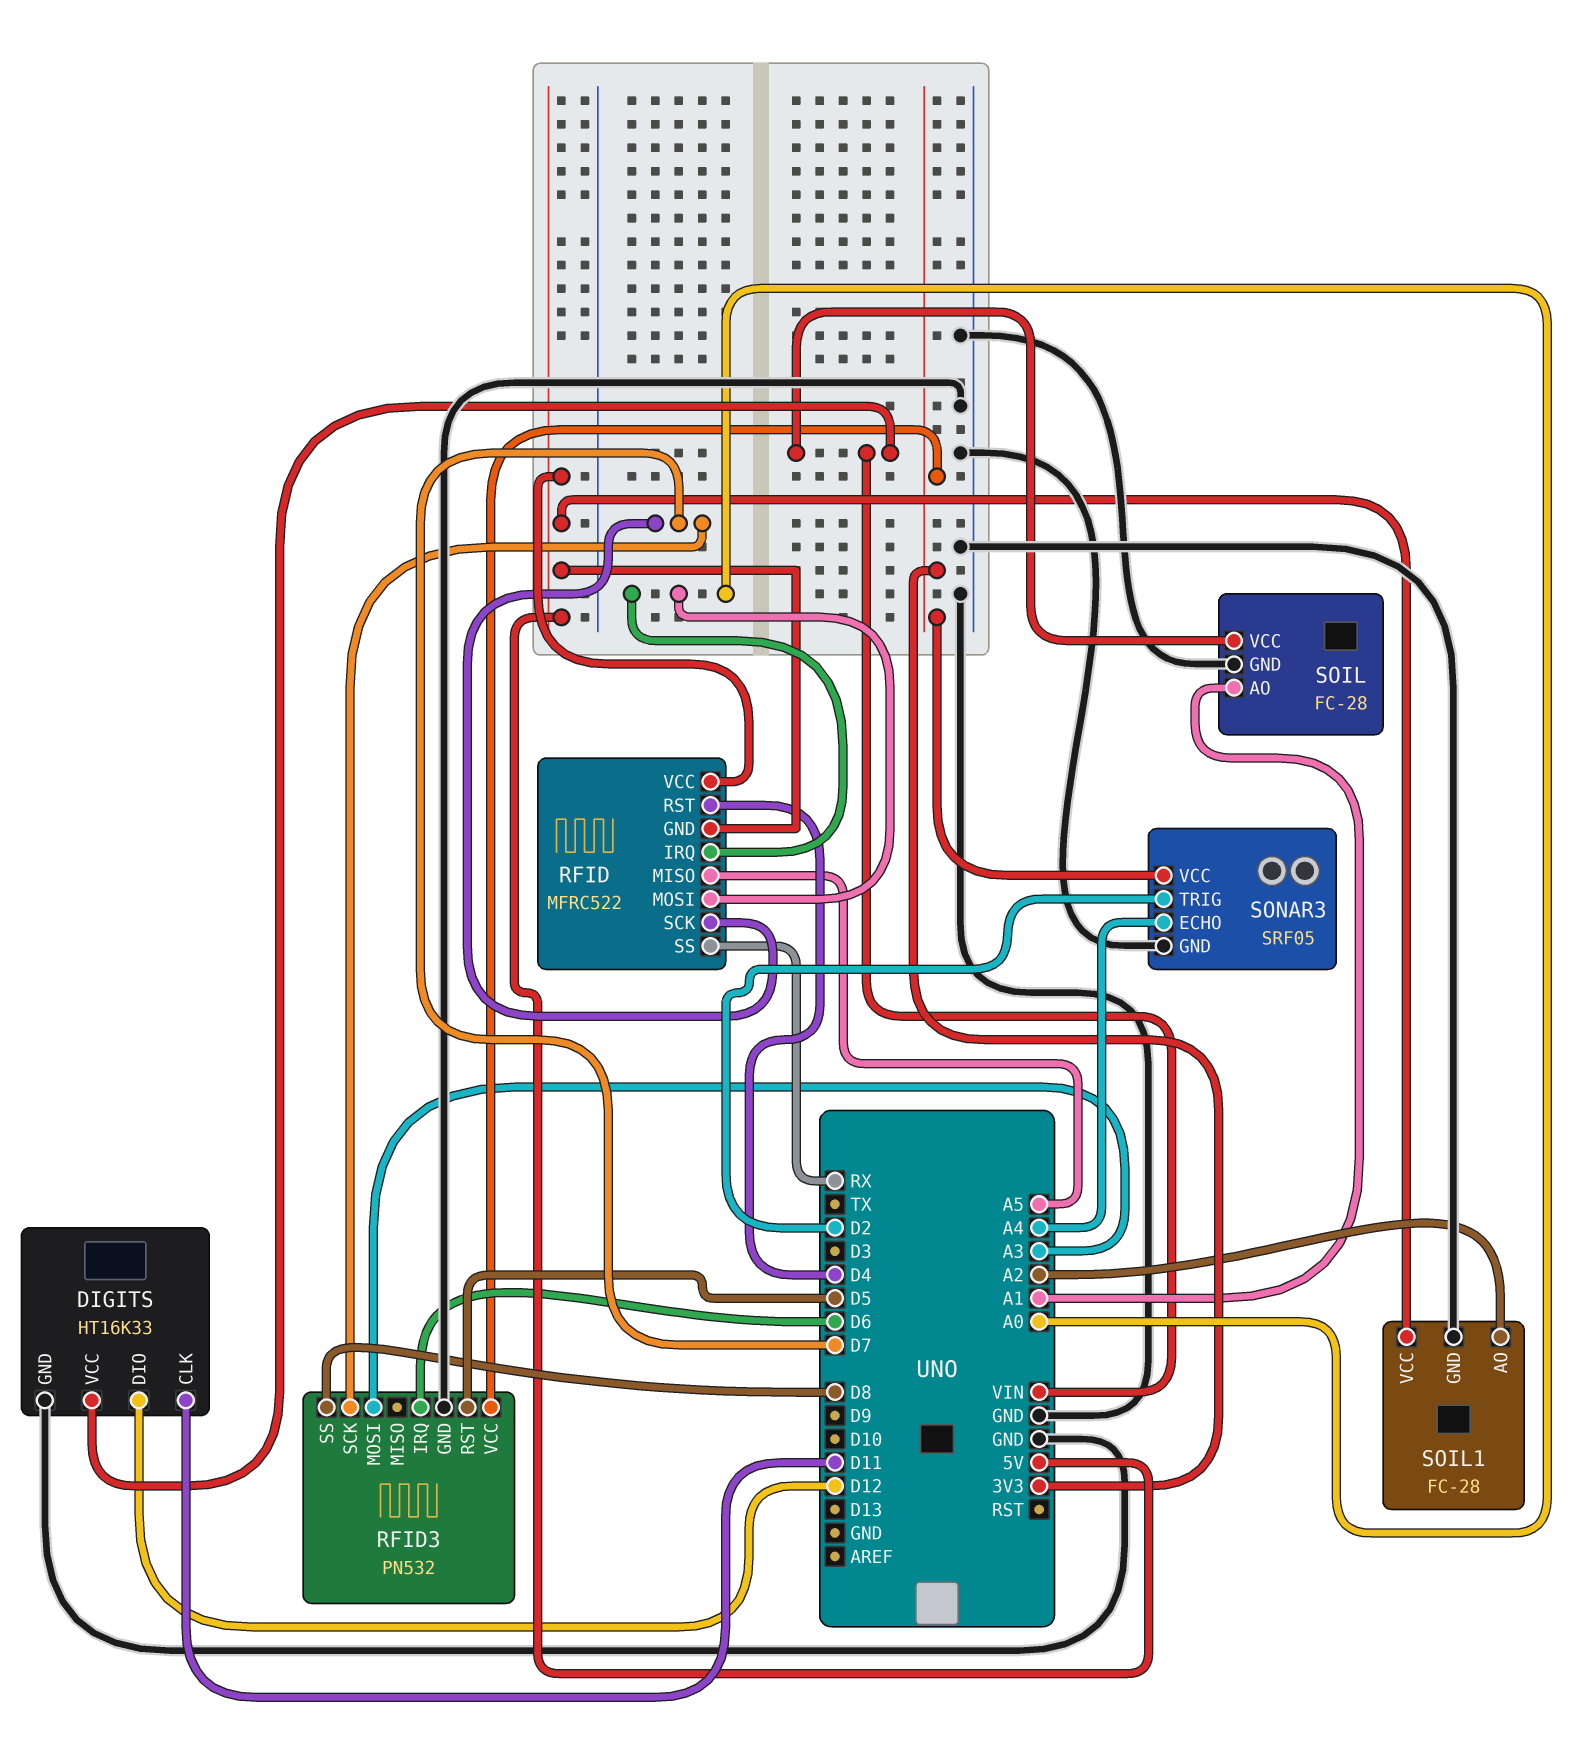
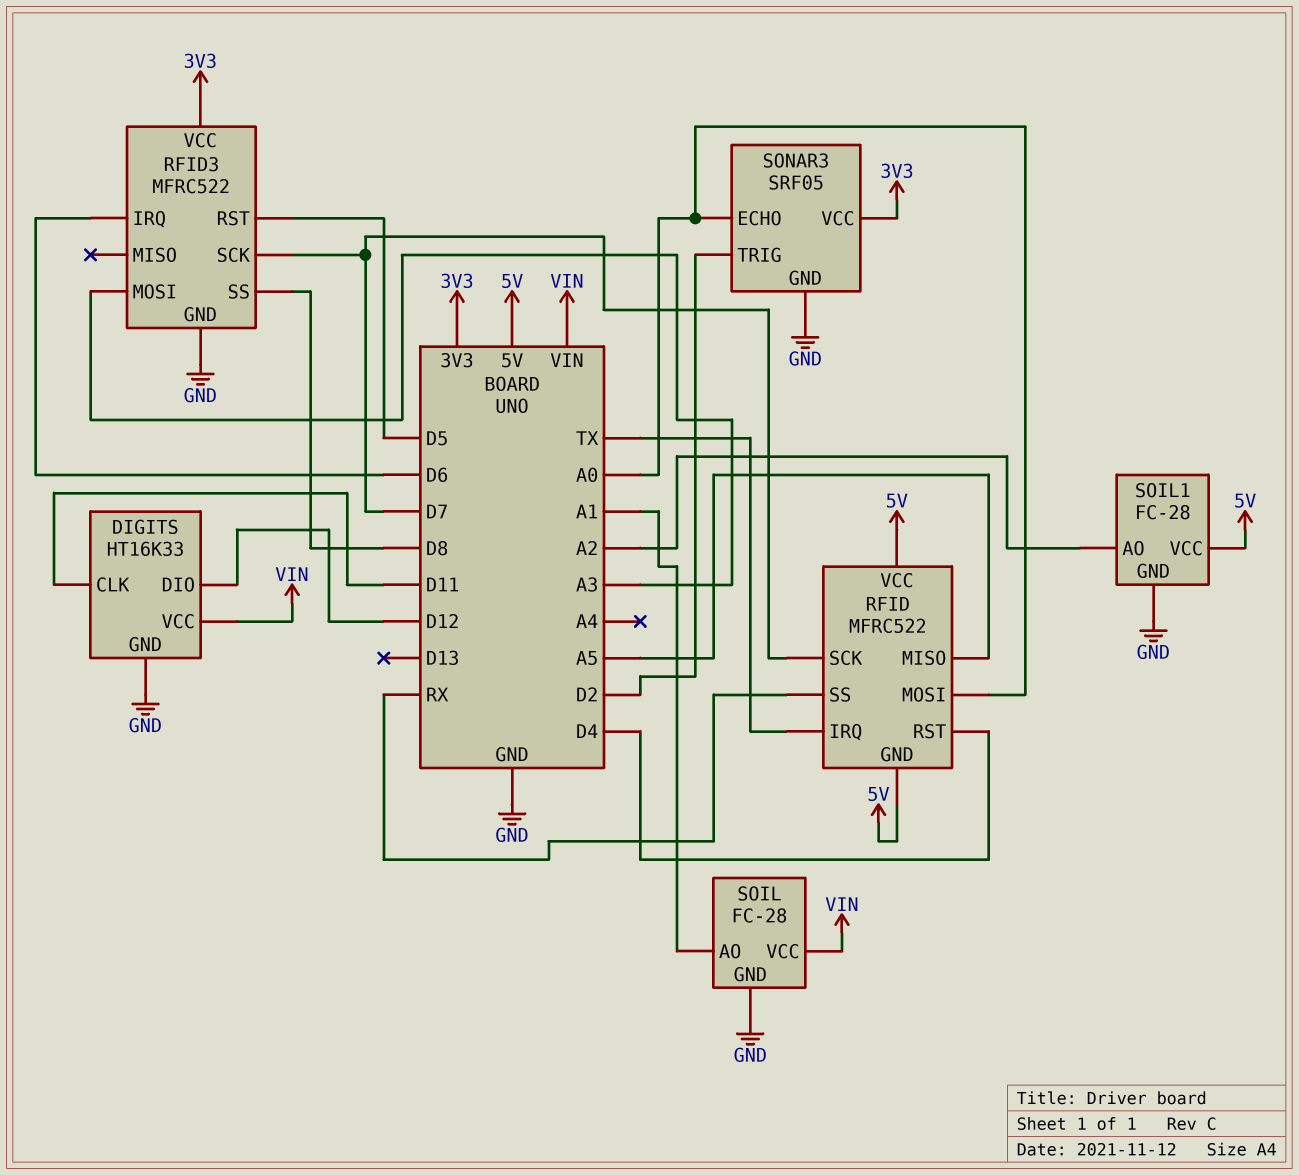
RFID pin IRQ: A0 -> TX
RFID3: PN532 -> MFRC522
SONAR3 pin ECHO: A4 -> A0

